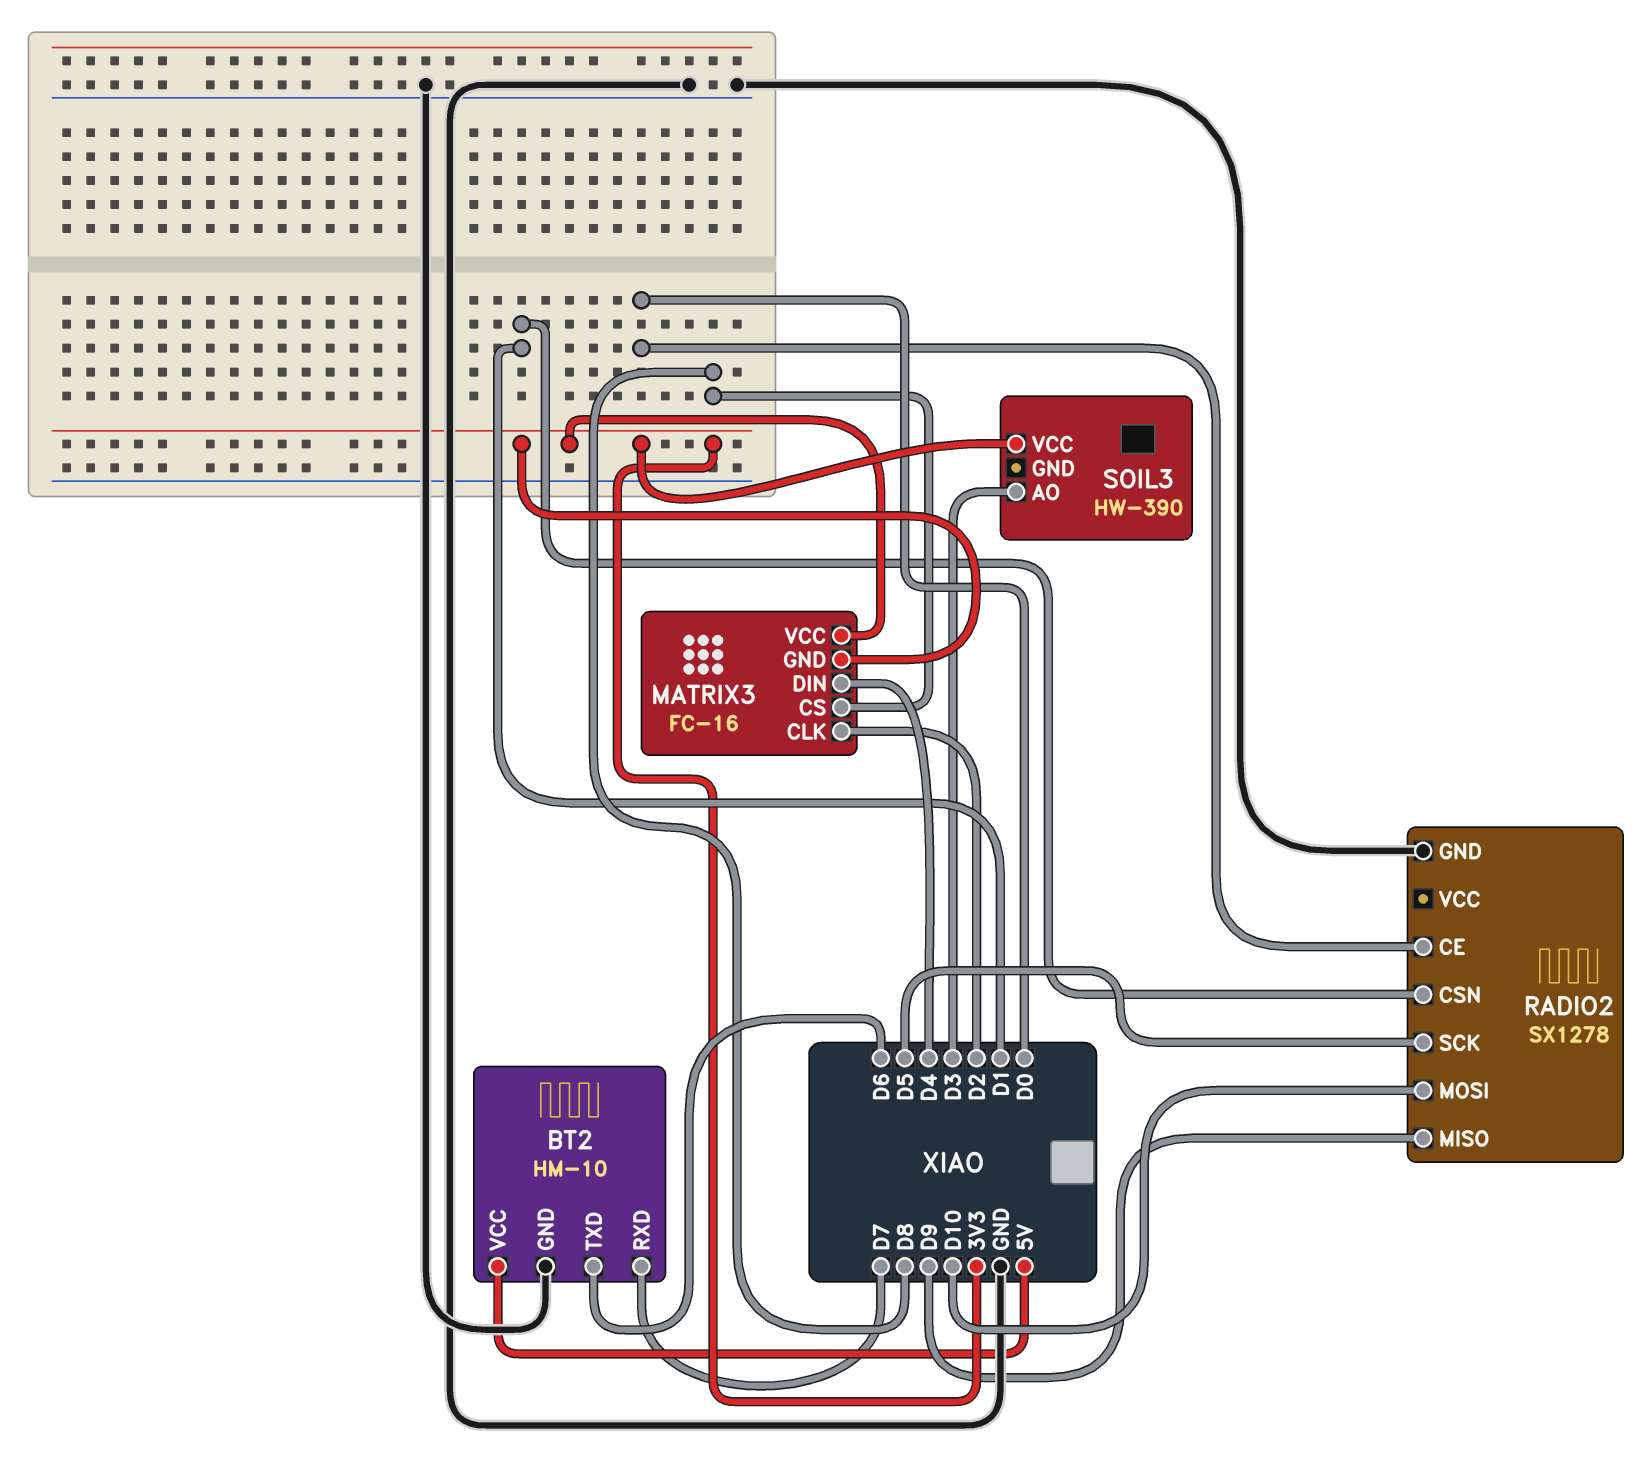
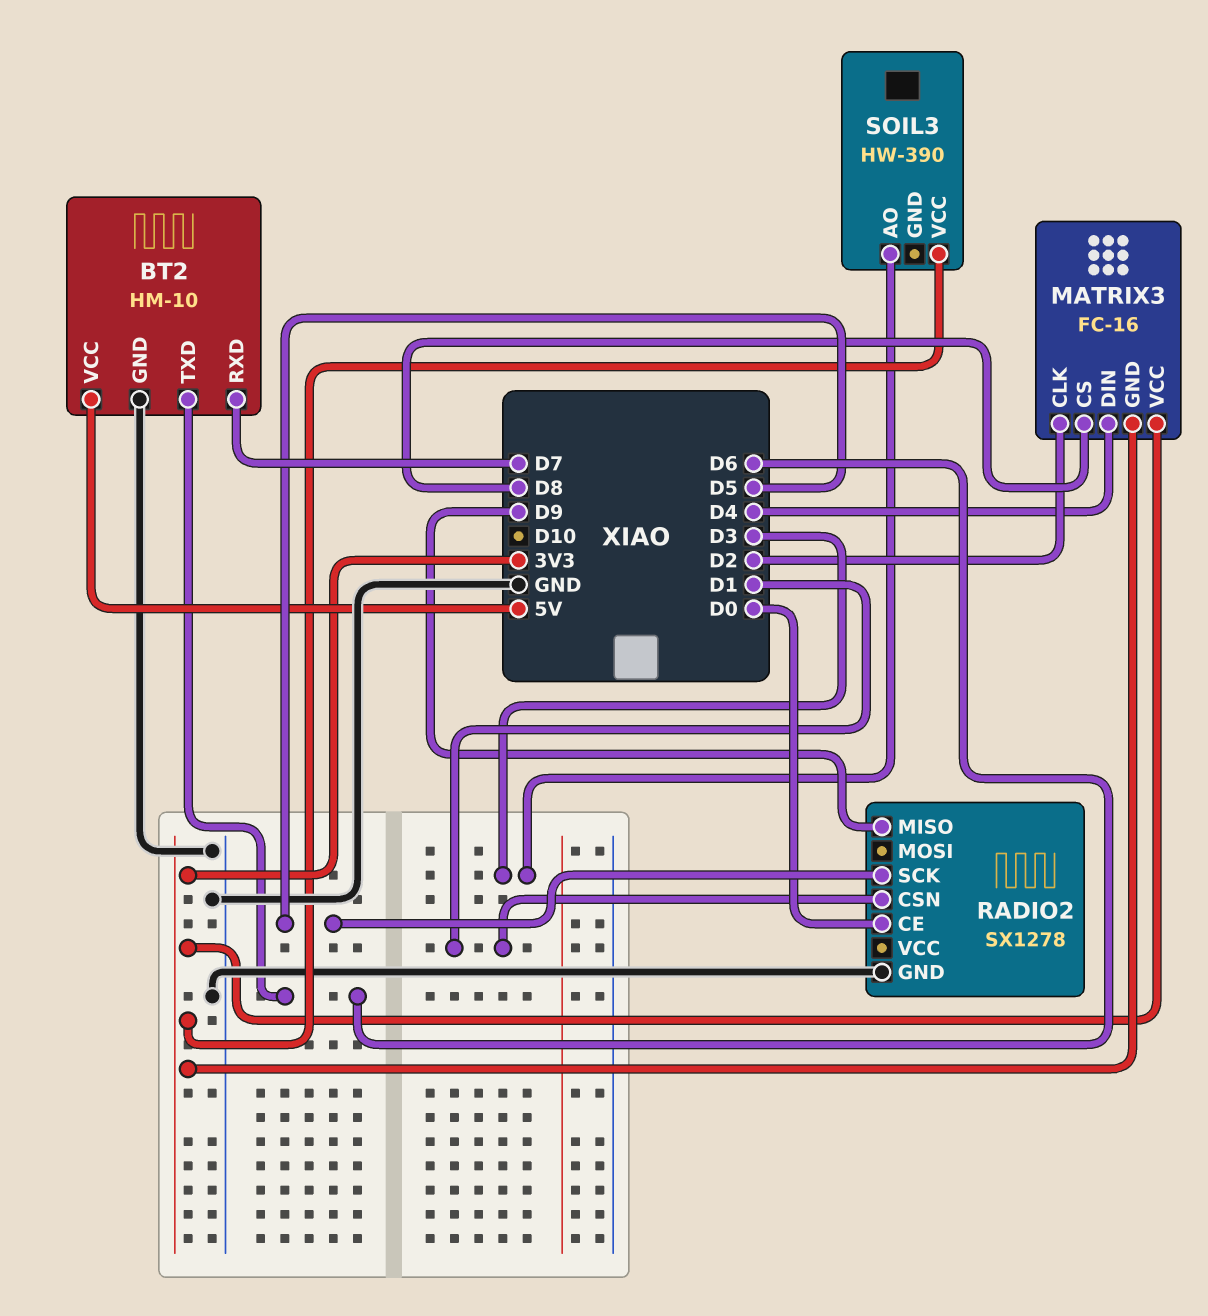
RADIO2 pin MOSI: D10 -> none

